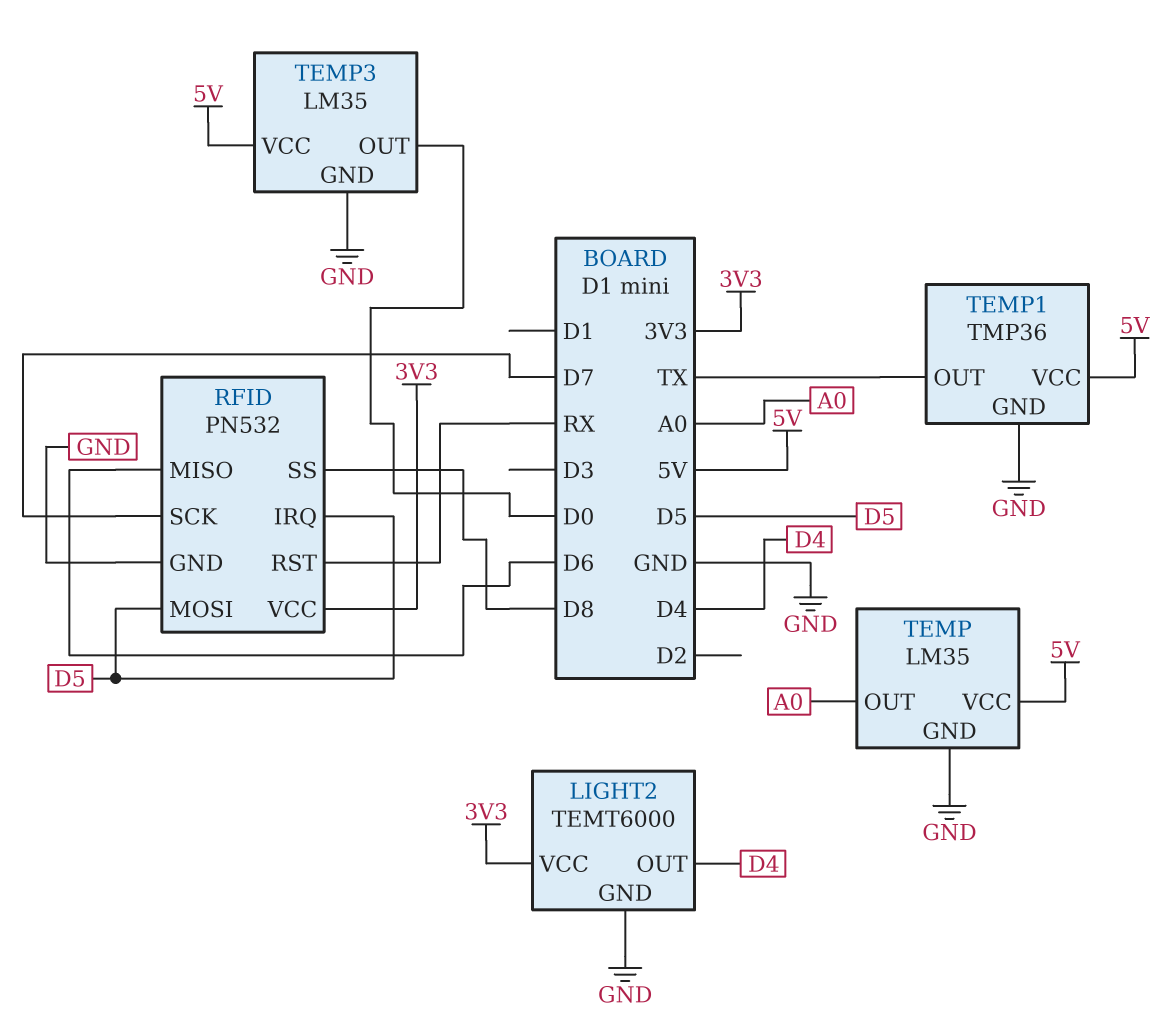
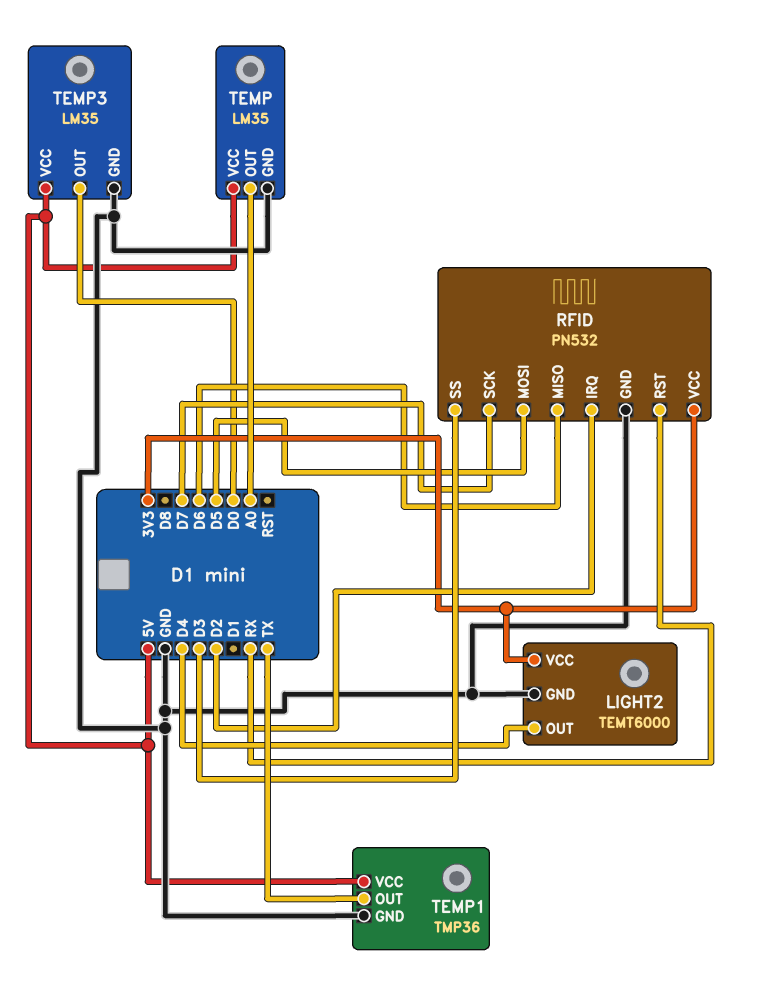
RFID pin IRQ: D5 -> D2
RFID pin SS: D8 -> D3

